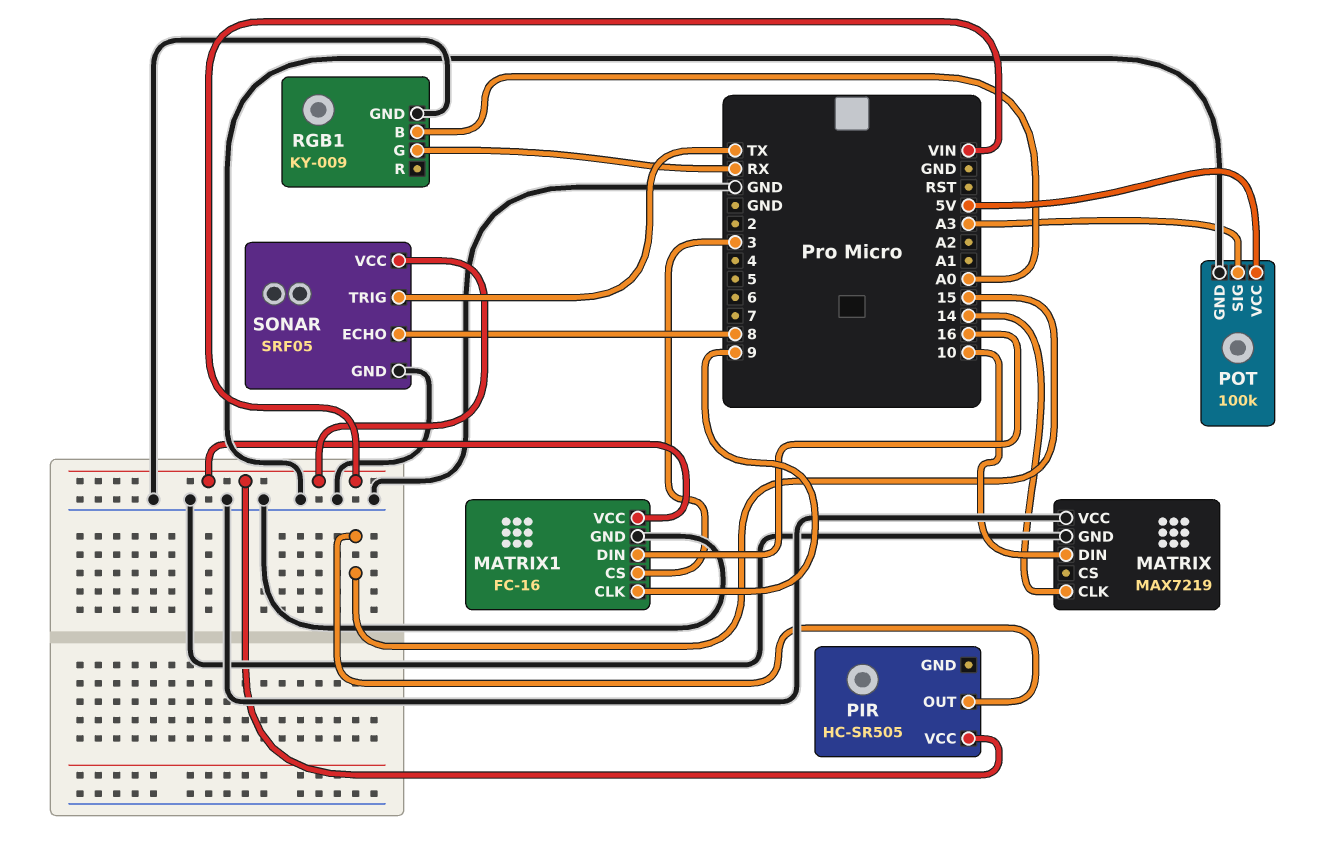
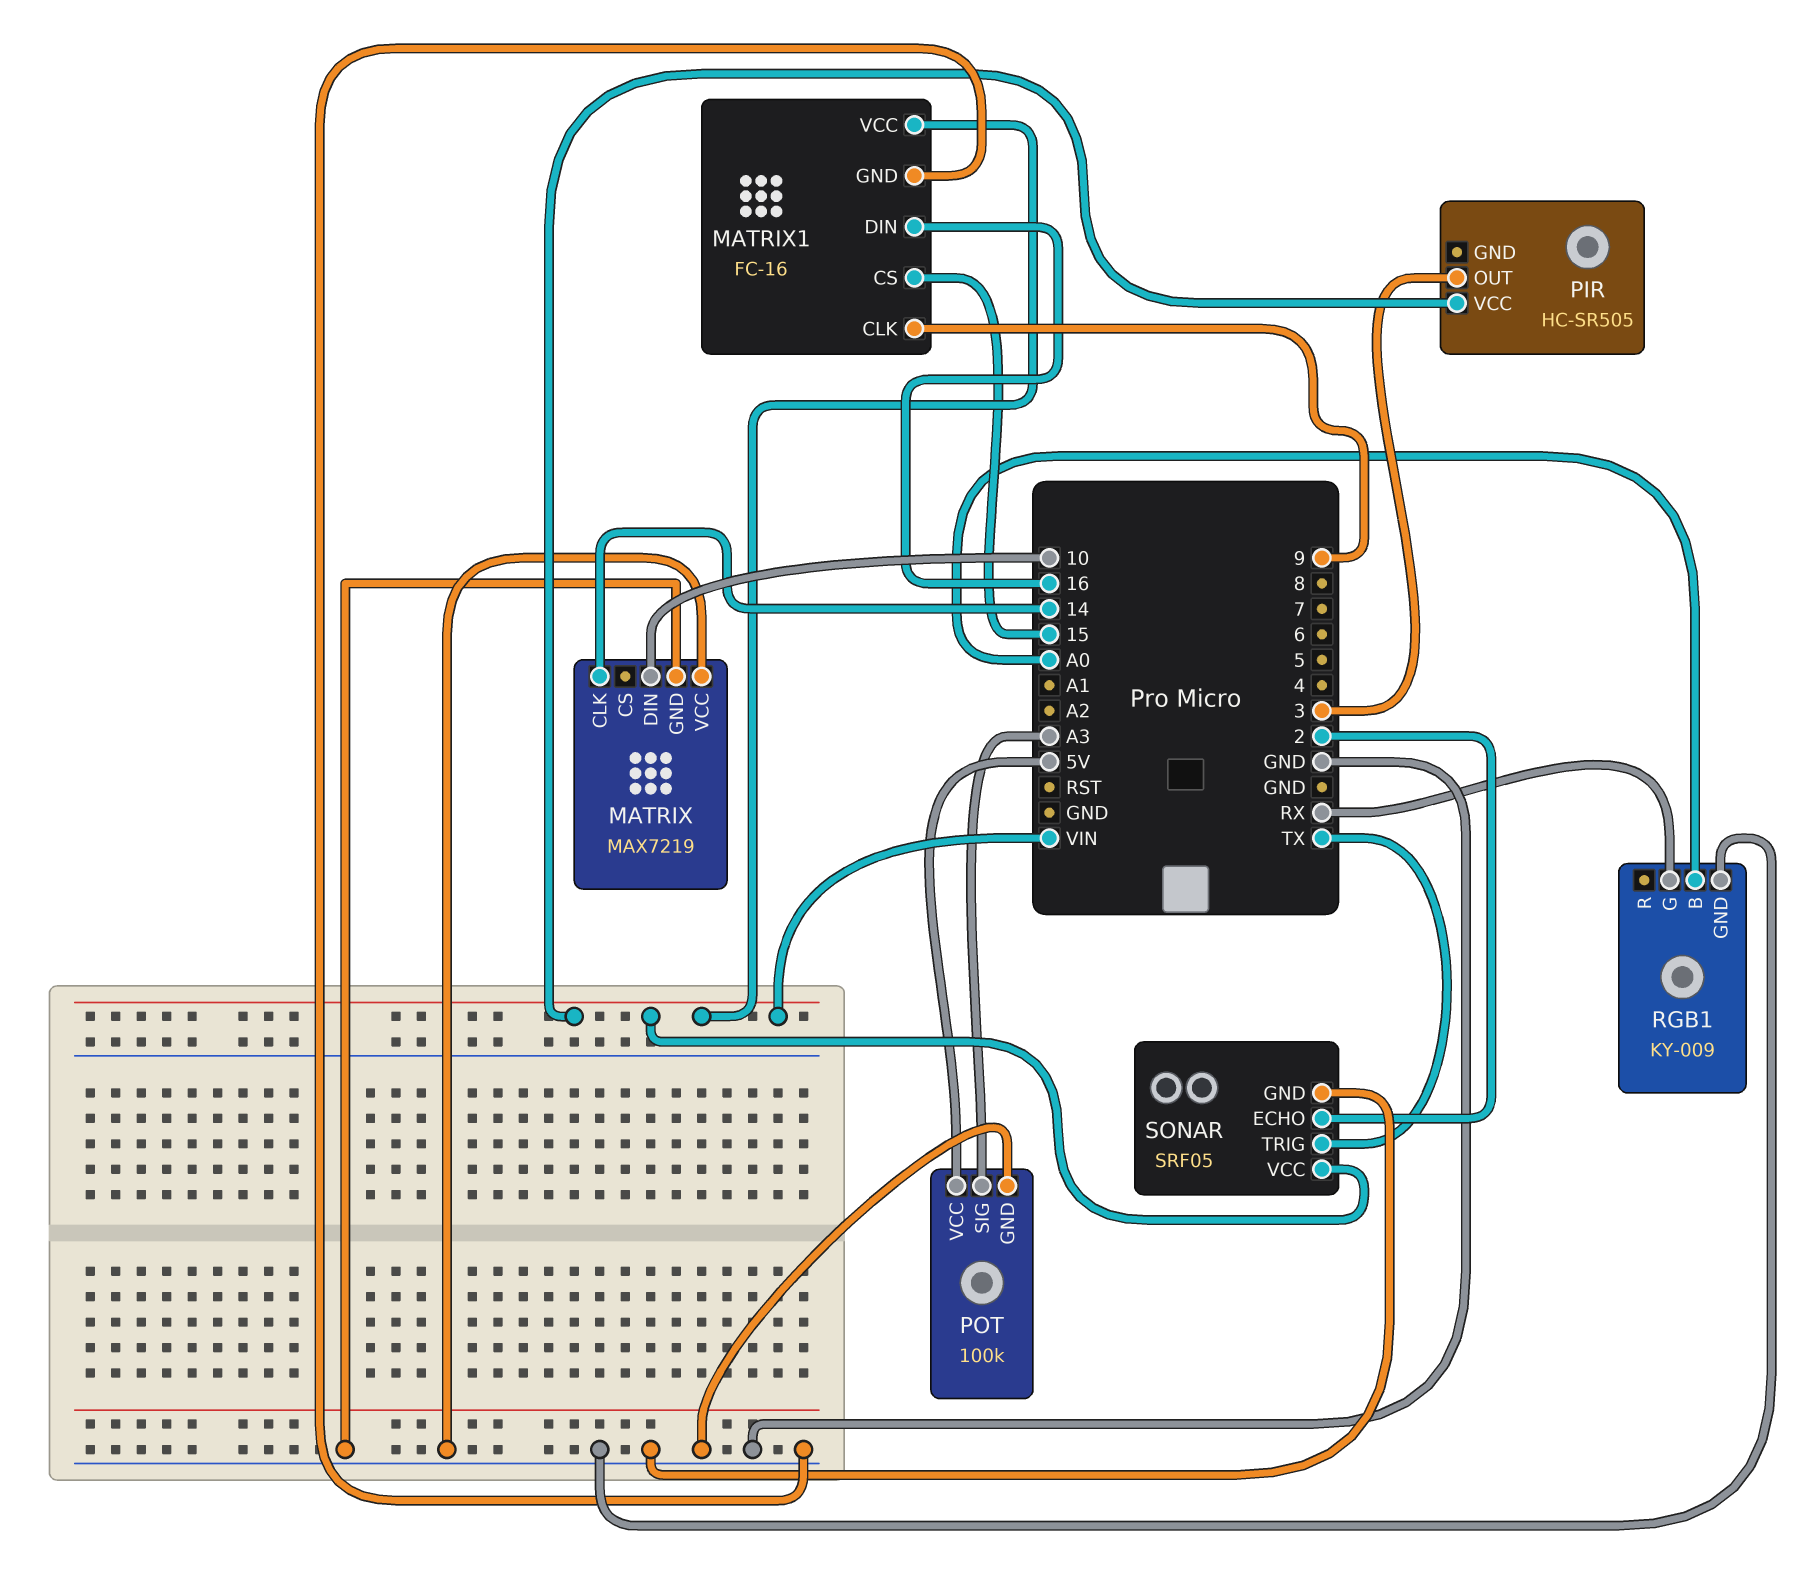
MATRIX1 pin CS: 3 -> 15
PIR pin OUT: 15 -> 3
SONAR pin ECHO: 8 -> 2

